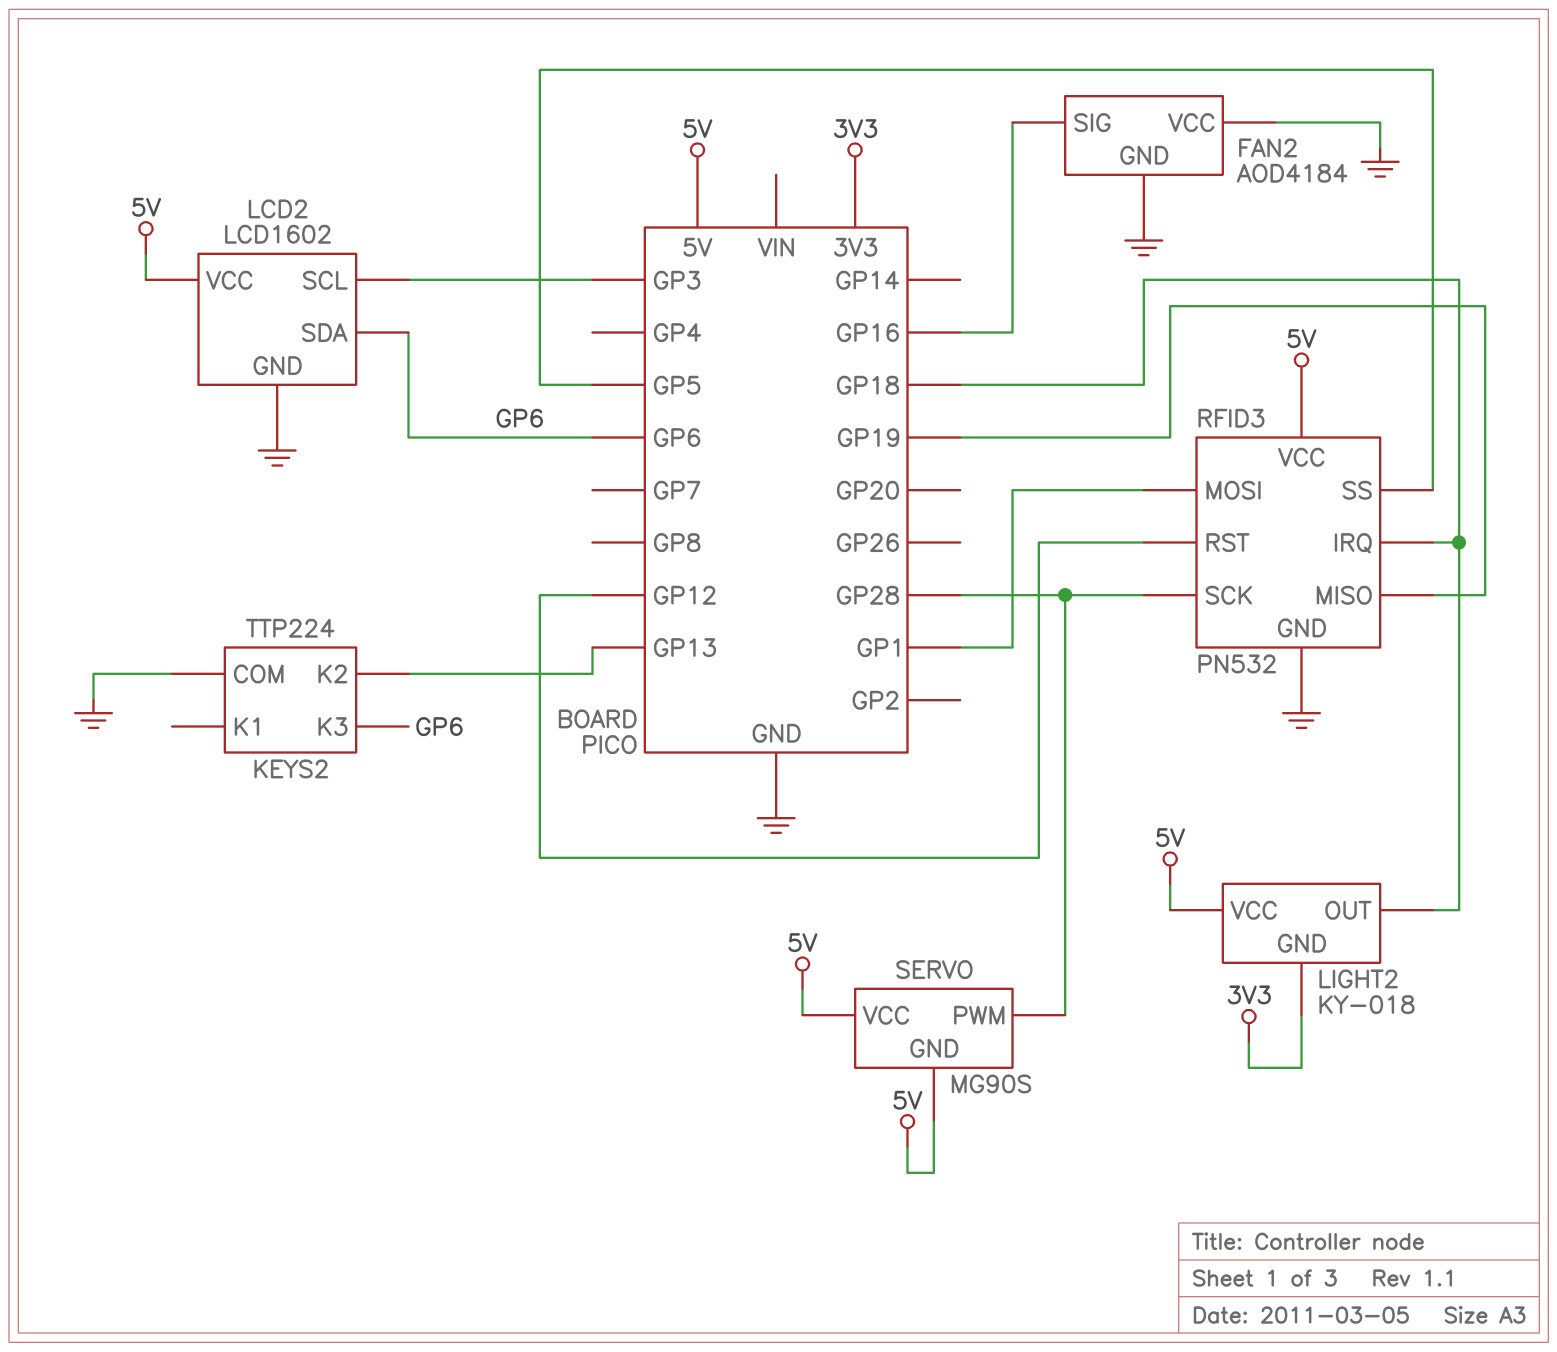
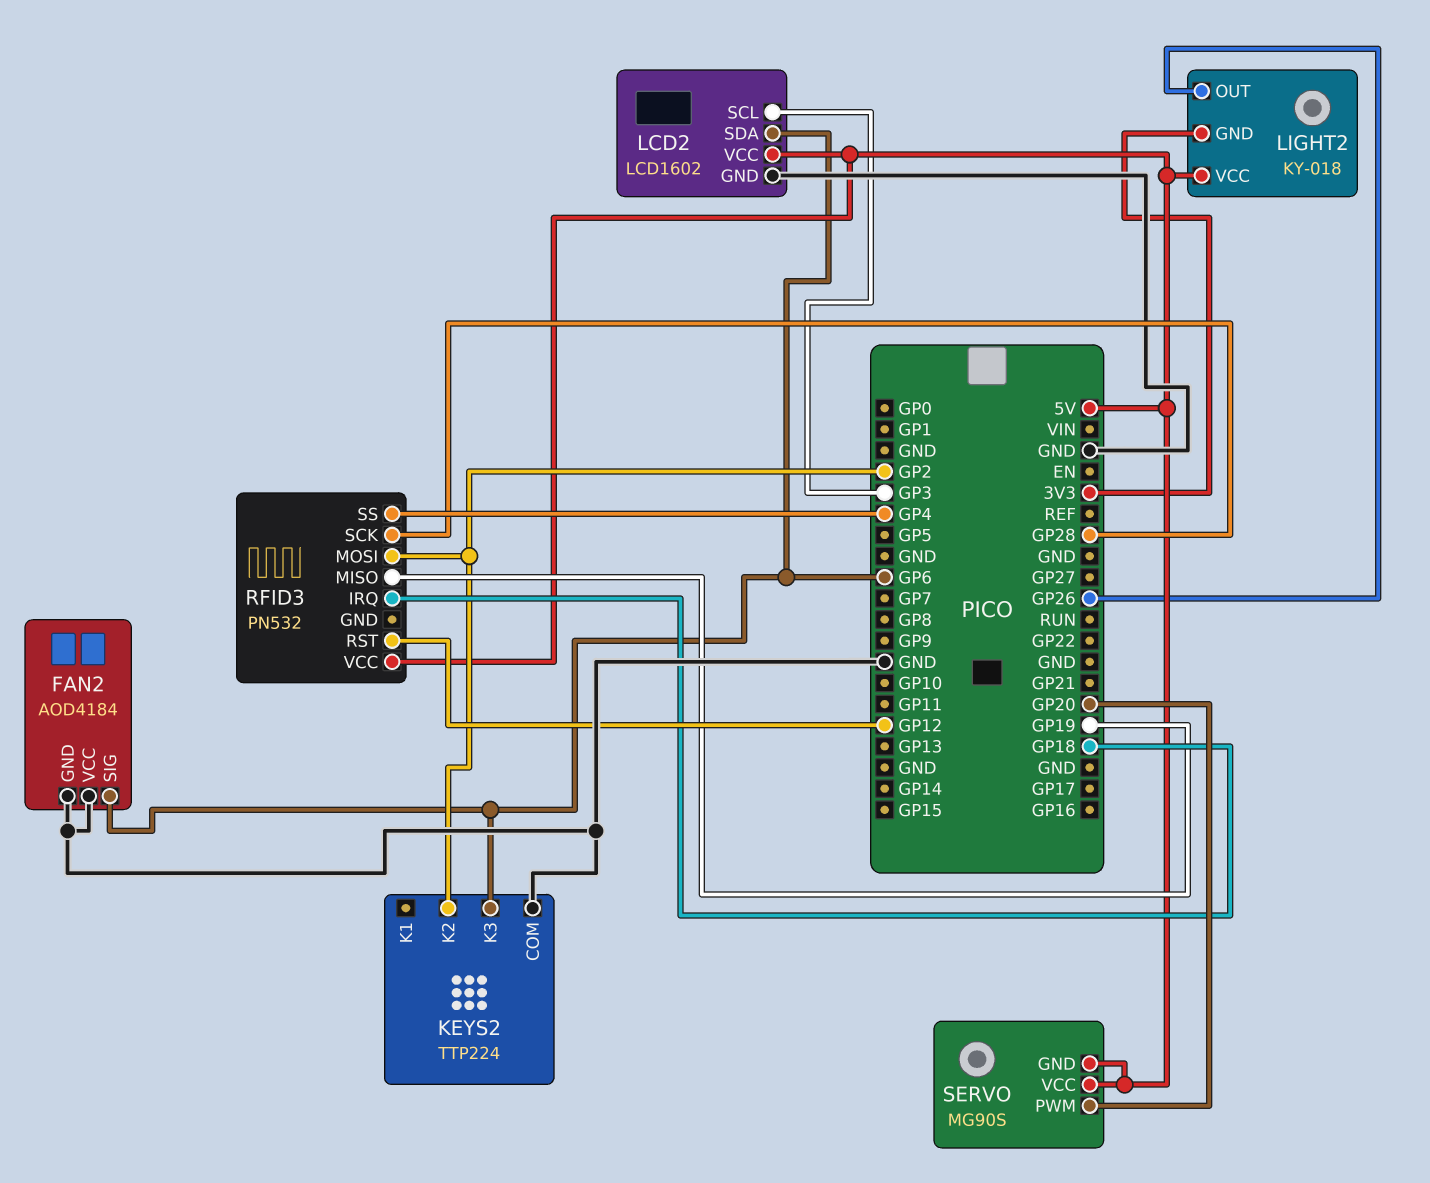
FAN2 pin SIG: GP16 -> GP6
KEYS2 pin K2: GP13 -> GP2
LIGHT2 pin OUT: GP18 -> GP26
RFID3 pin GND: GND -> none
RFID3 pin MOSI: GP1 -> GP2
RFID3 pin SS: GP5 -> GP4
SERVO pin PWM: GP28 -> GP20

